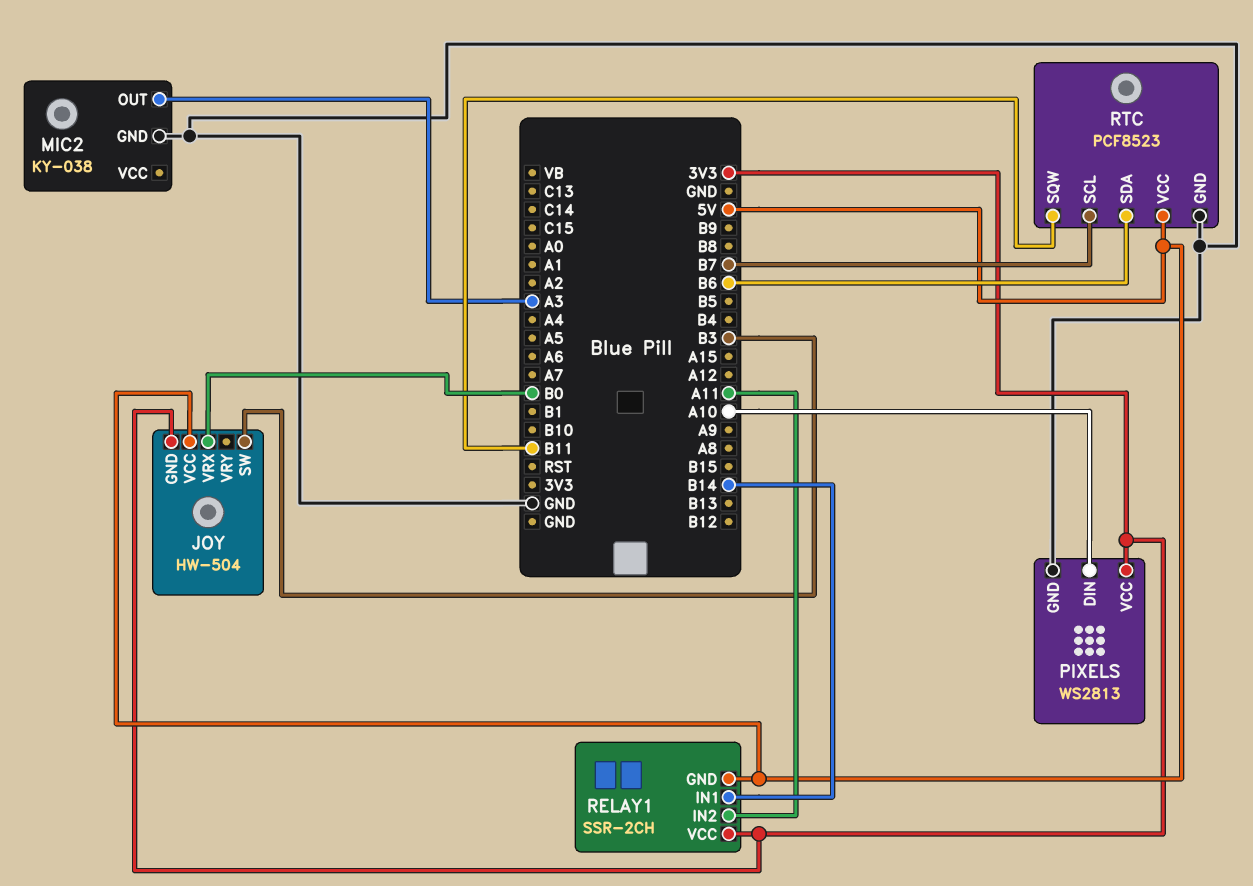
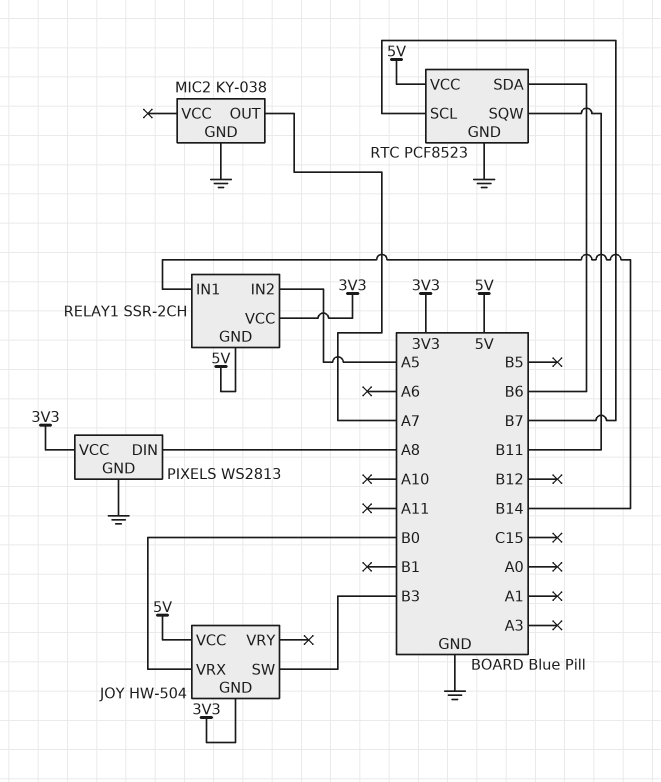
MIC2 pin OUT: A3 -> A7
PIXELS pin DIN: A10 -> A8
RELAY1 pin IN2: A11 -> A5

